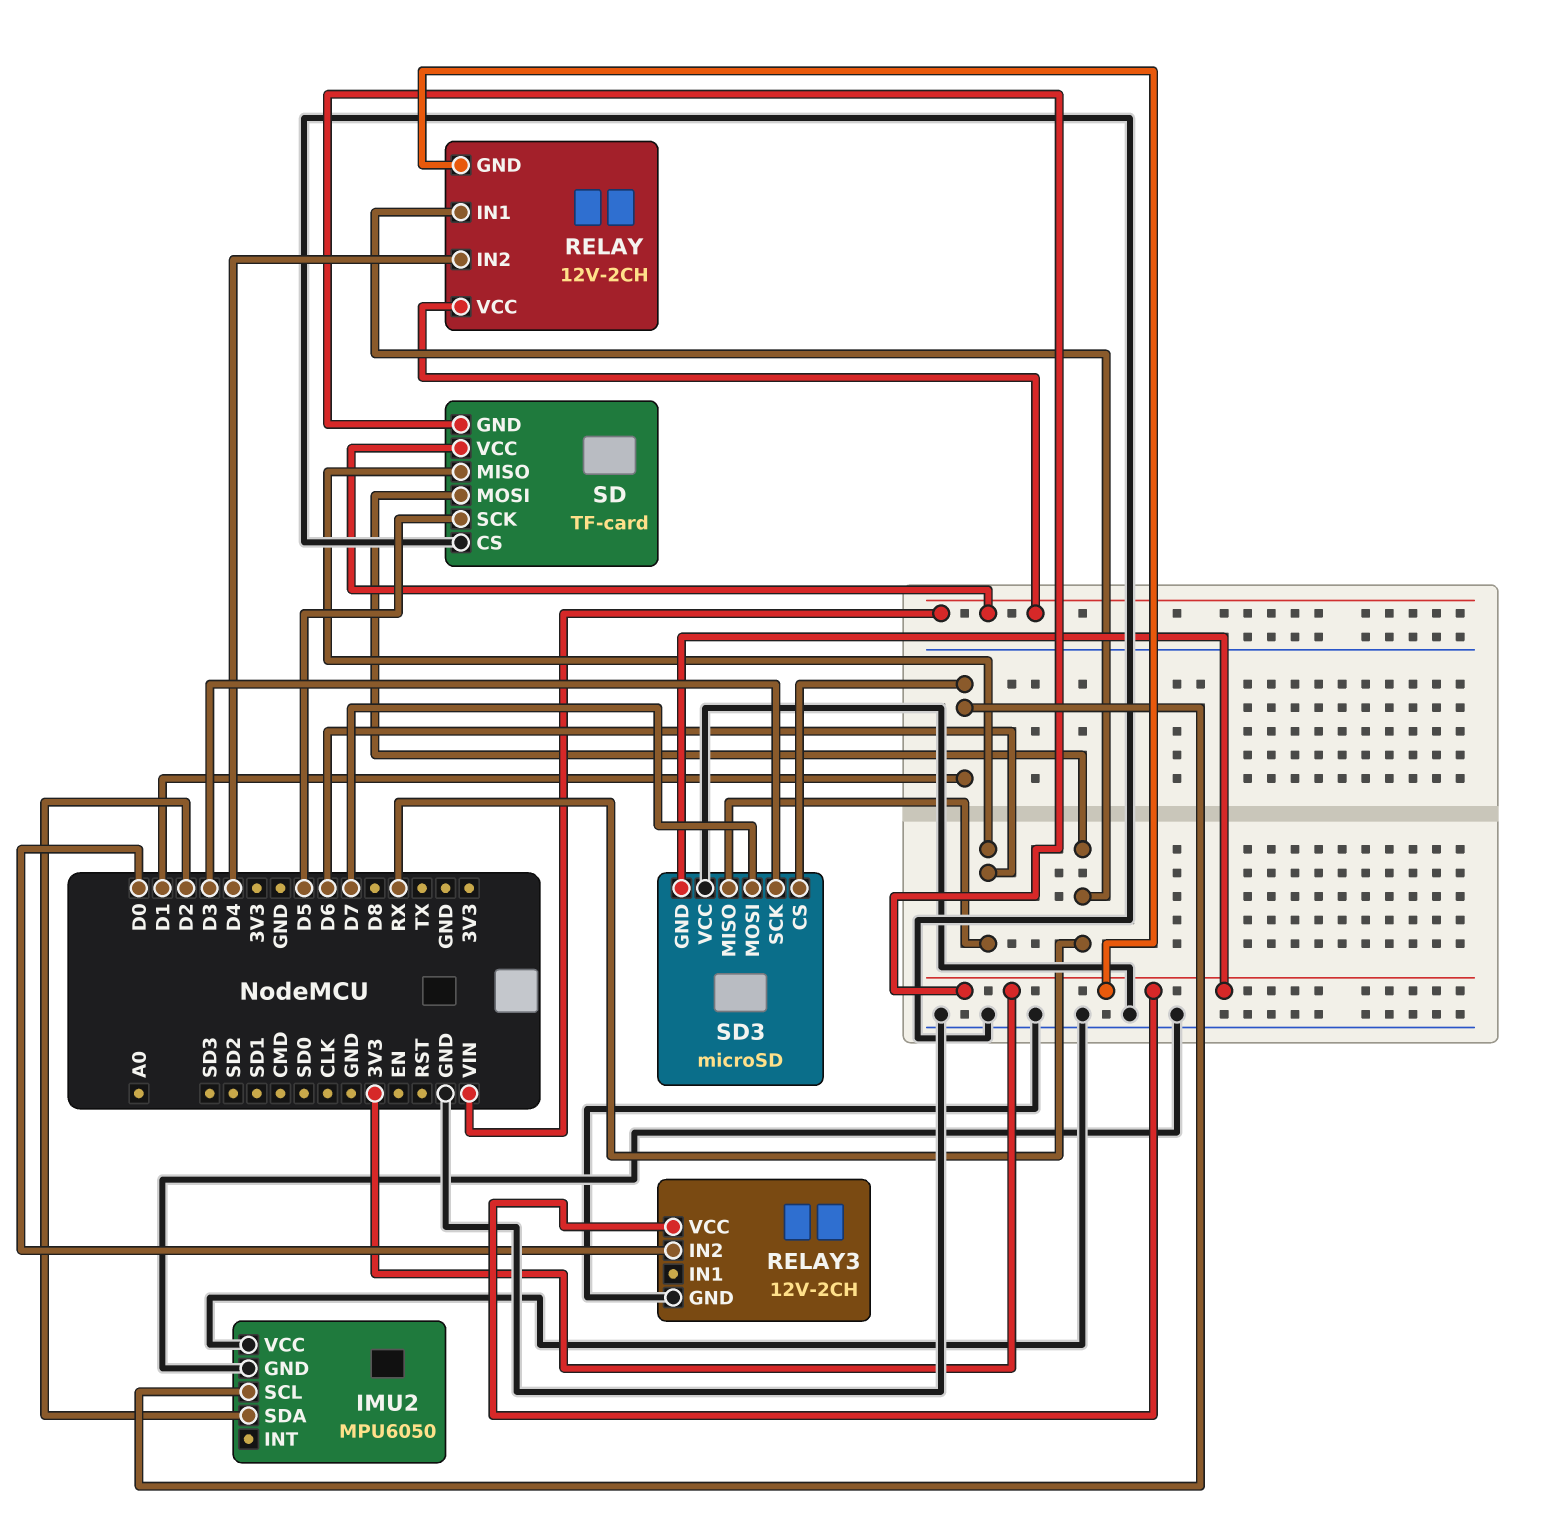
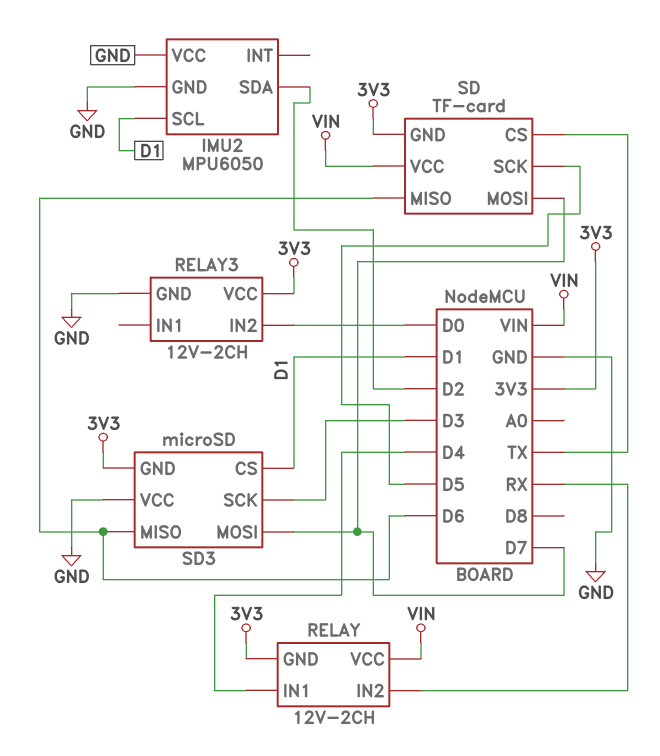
RELAY pin IN1: RX -> D4
RELAY pin IN2: D4 -> RX
SD pin CS: GND -> TX
SD pin MOSI: RX -> D7

